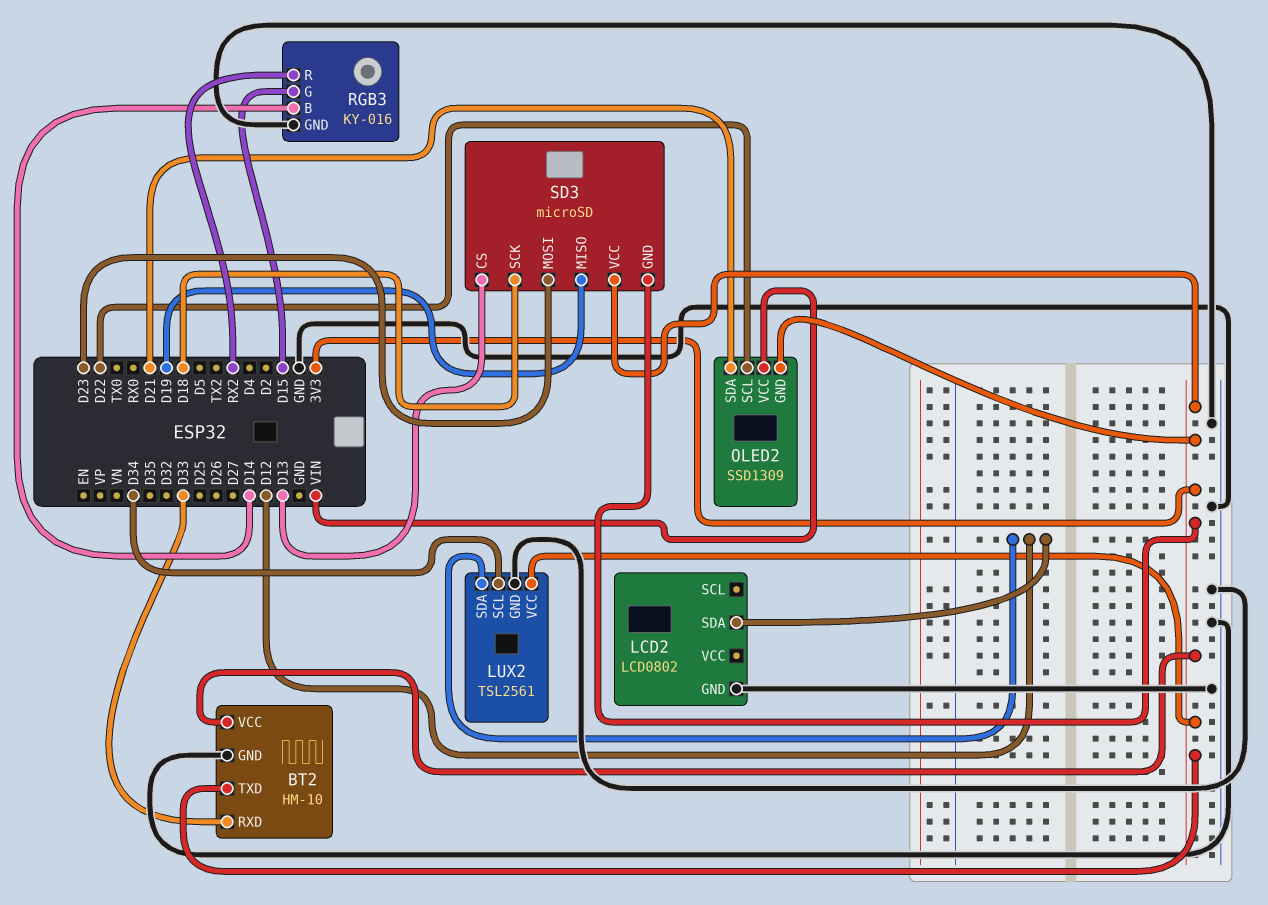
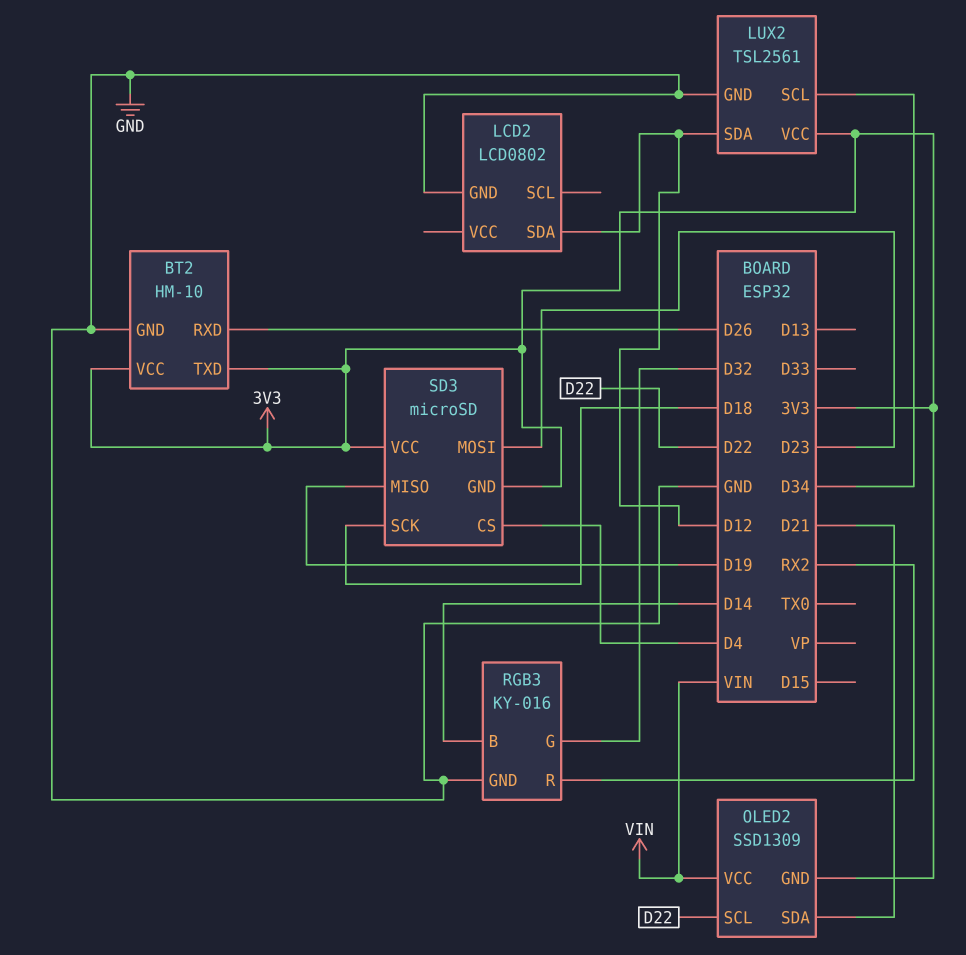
BT2 pin RXD: D33 -> D26
RGB3 pin G: D15 -> D32
SD3 pin CS: D13 -> D4

